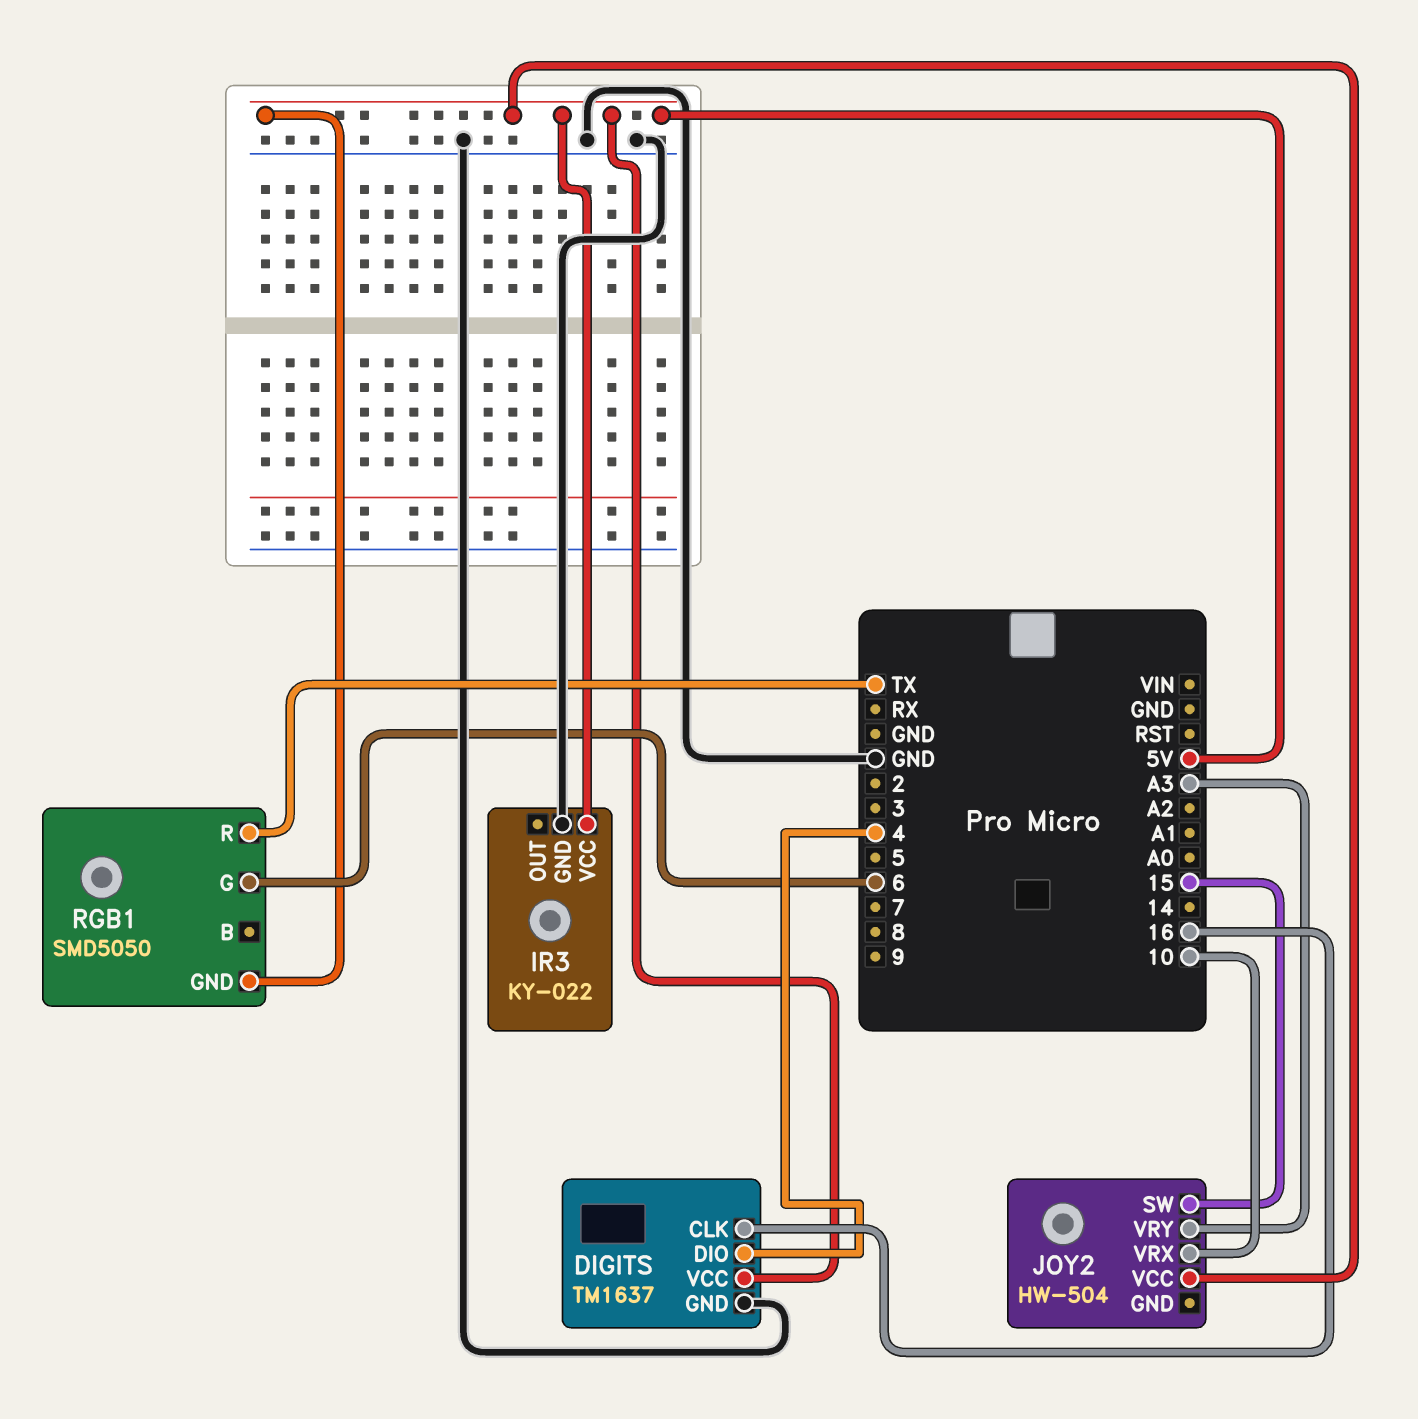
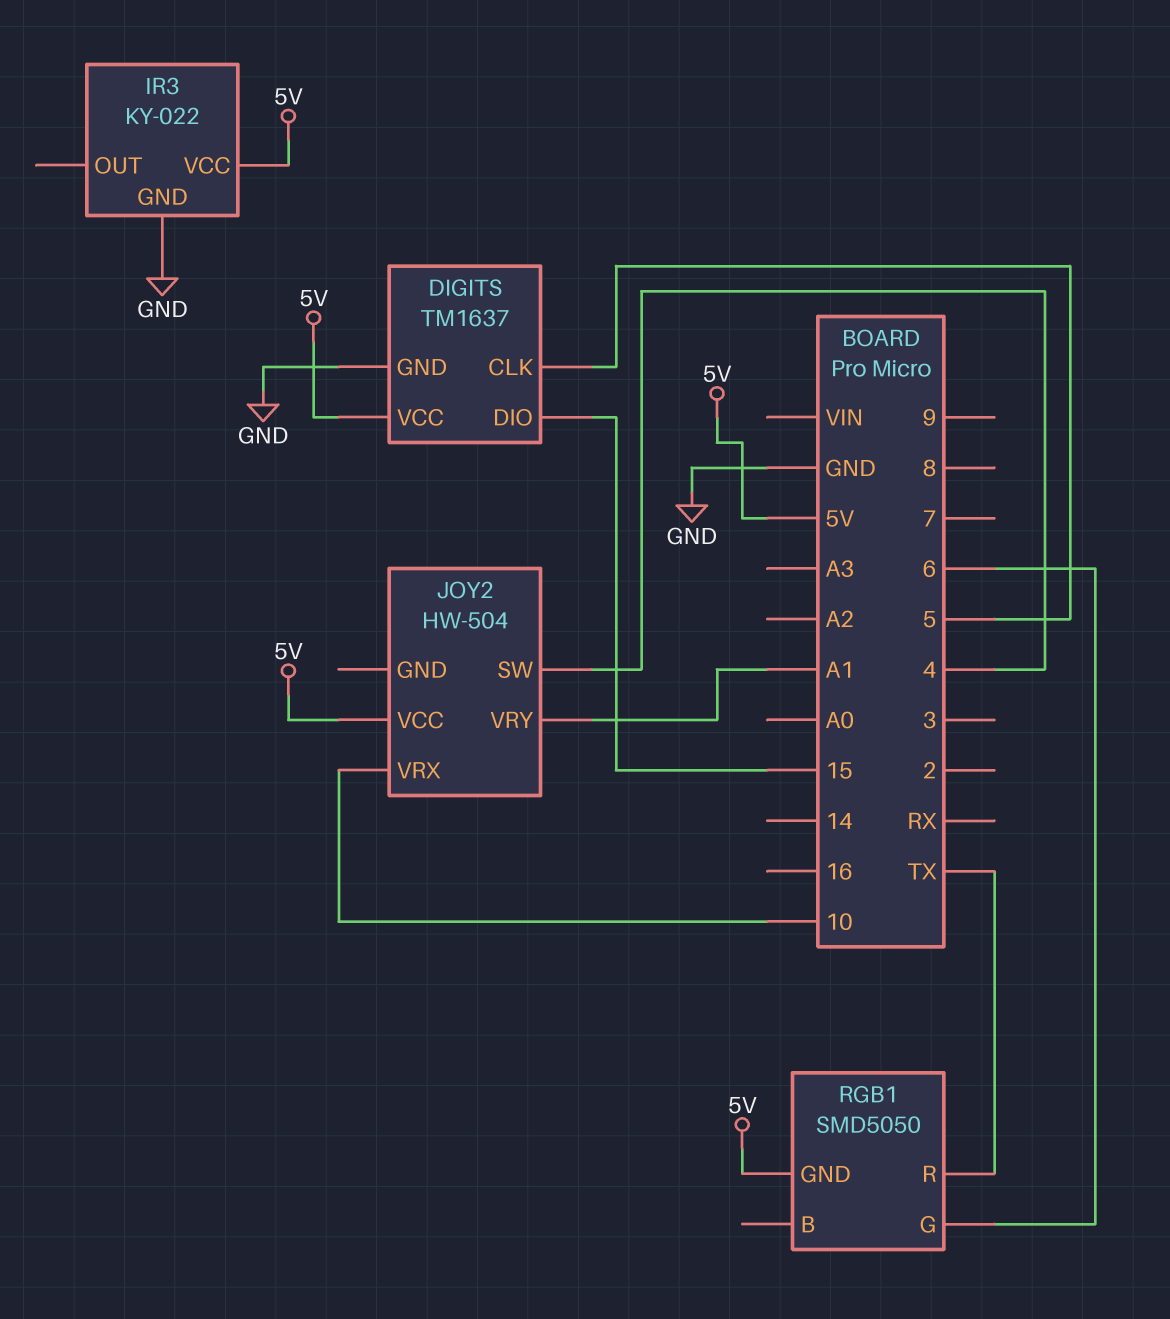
DIGITS pin CLK: 16 -> 5
DIGITS pin DIO: 4 -> 15
JOY2 pin SW: 15 -> 4
JOY2 pin VRY: A3 -> A1

